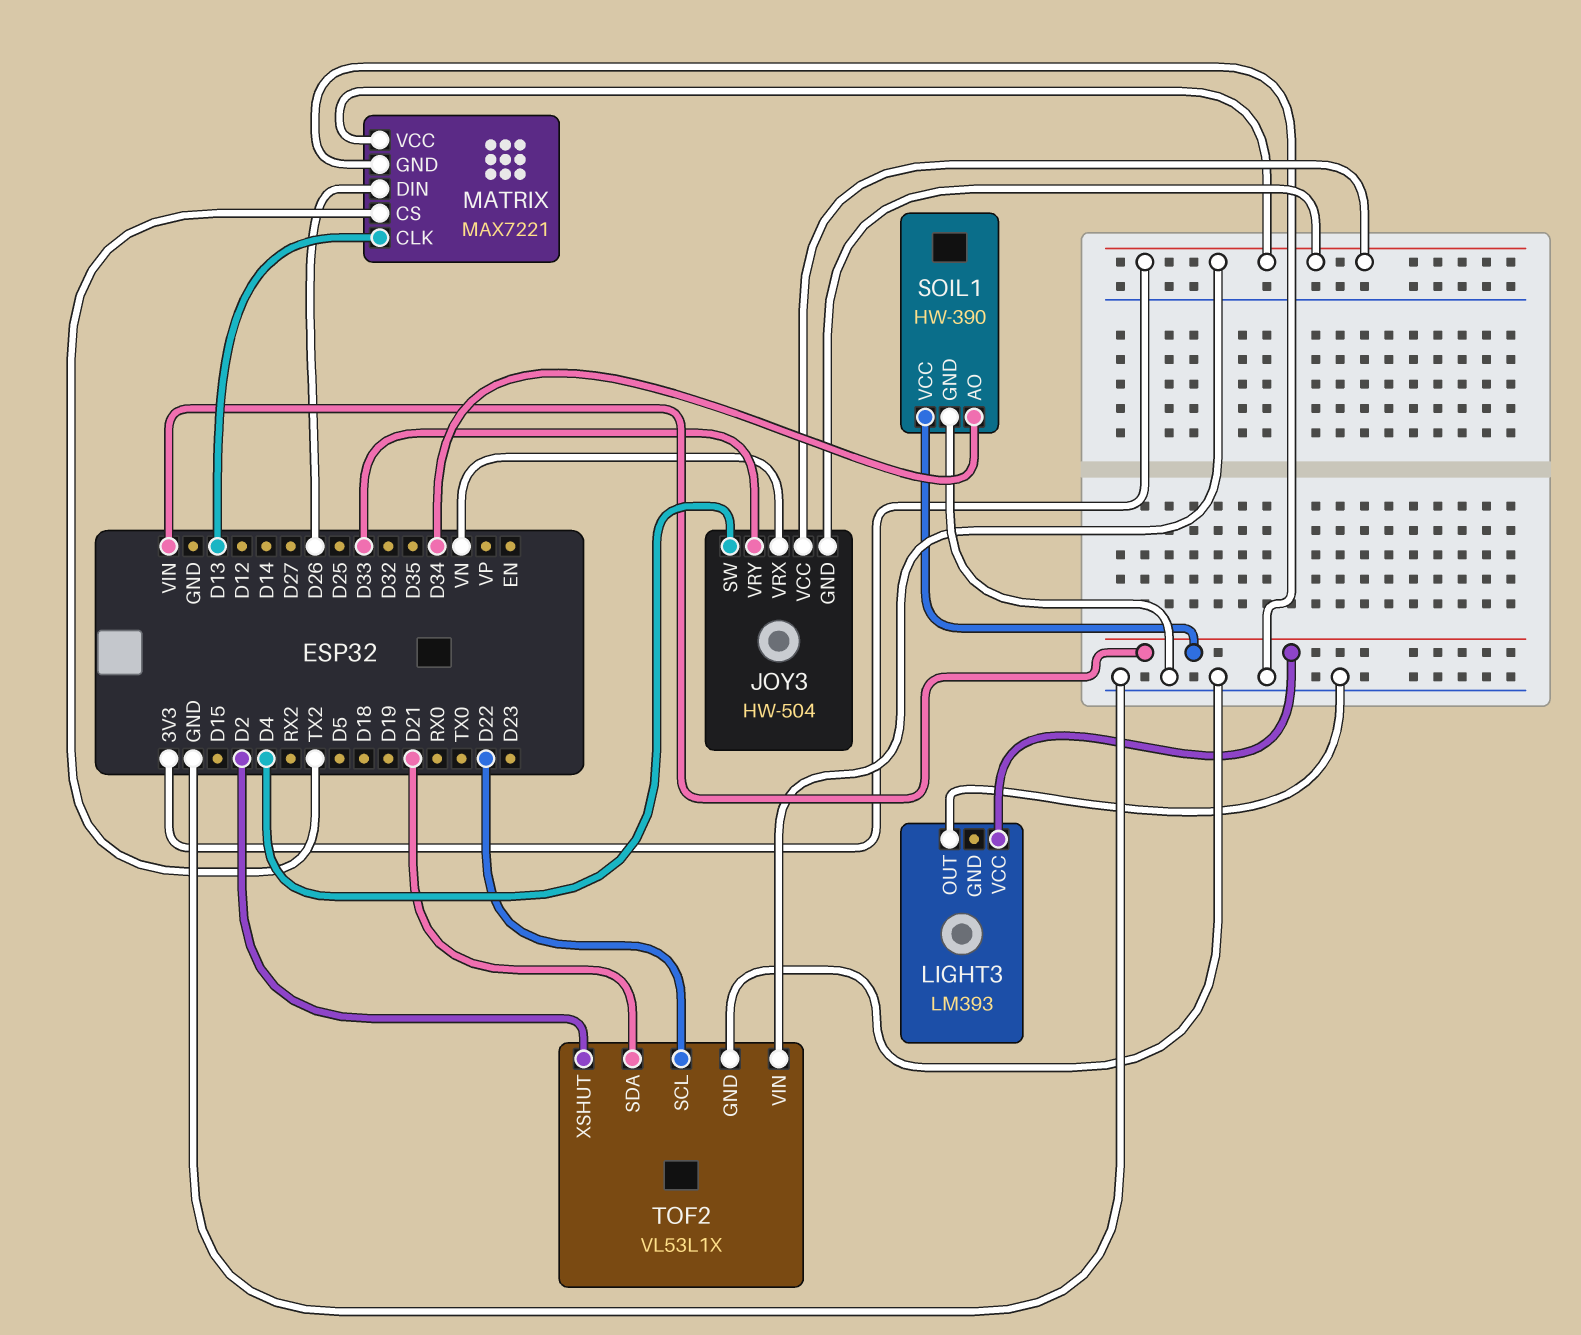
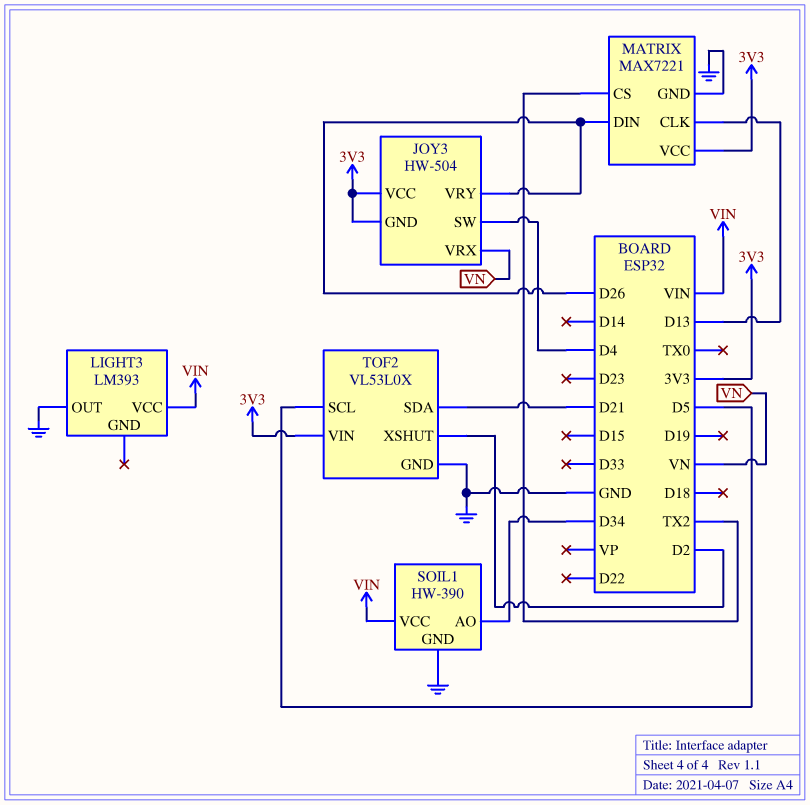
JOY3 pin VRY: D33 -> D26
TOF2: VL53L1X -> VL53L0X
TOF2 pin SCL: D22 -> D5

